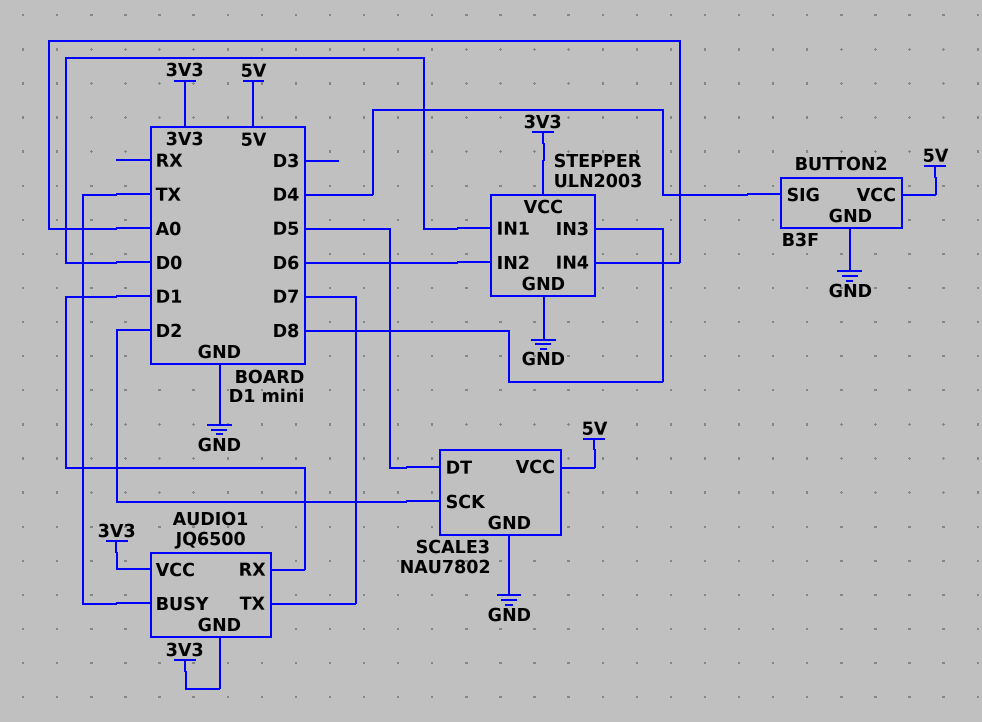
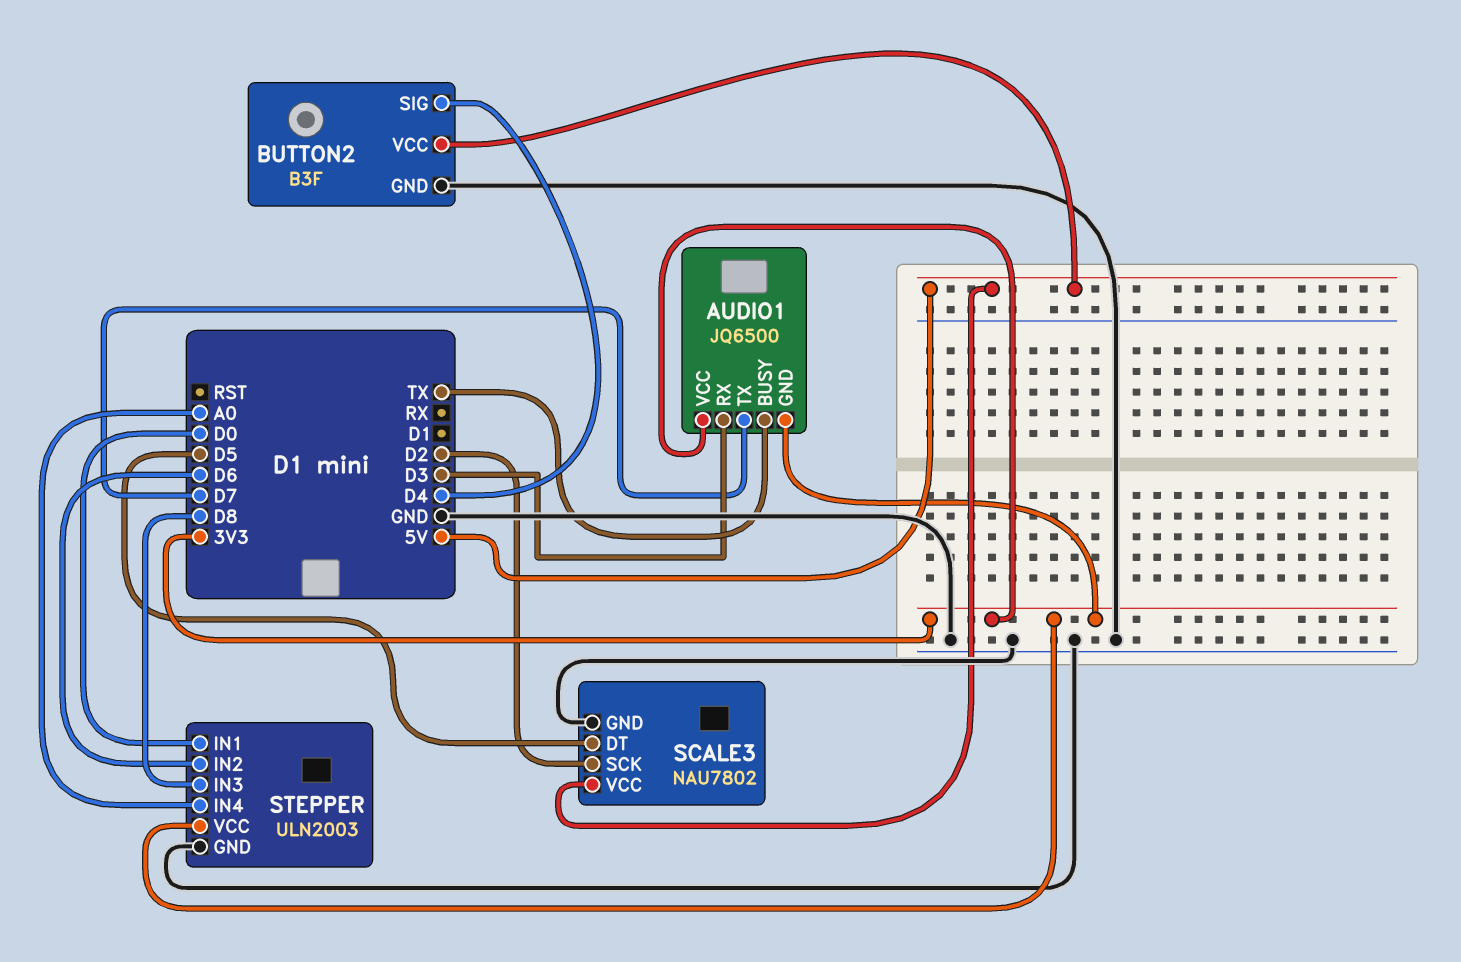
AUDIO1 pin RX: D1 -> D3

